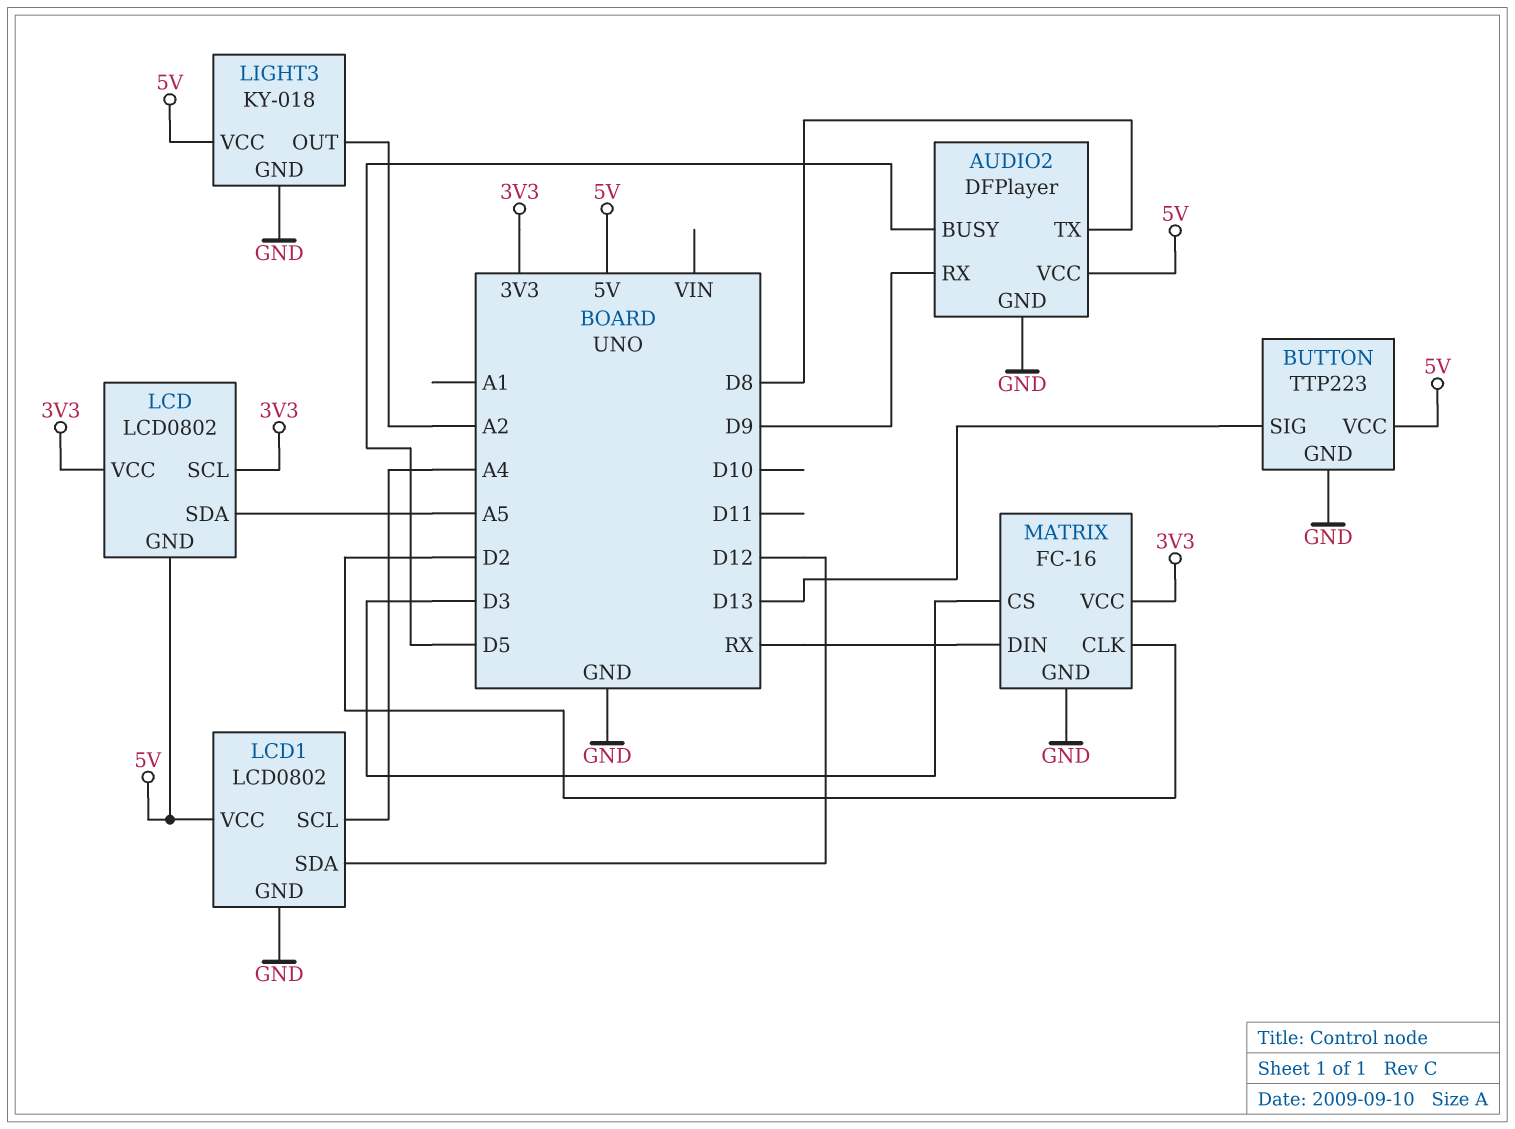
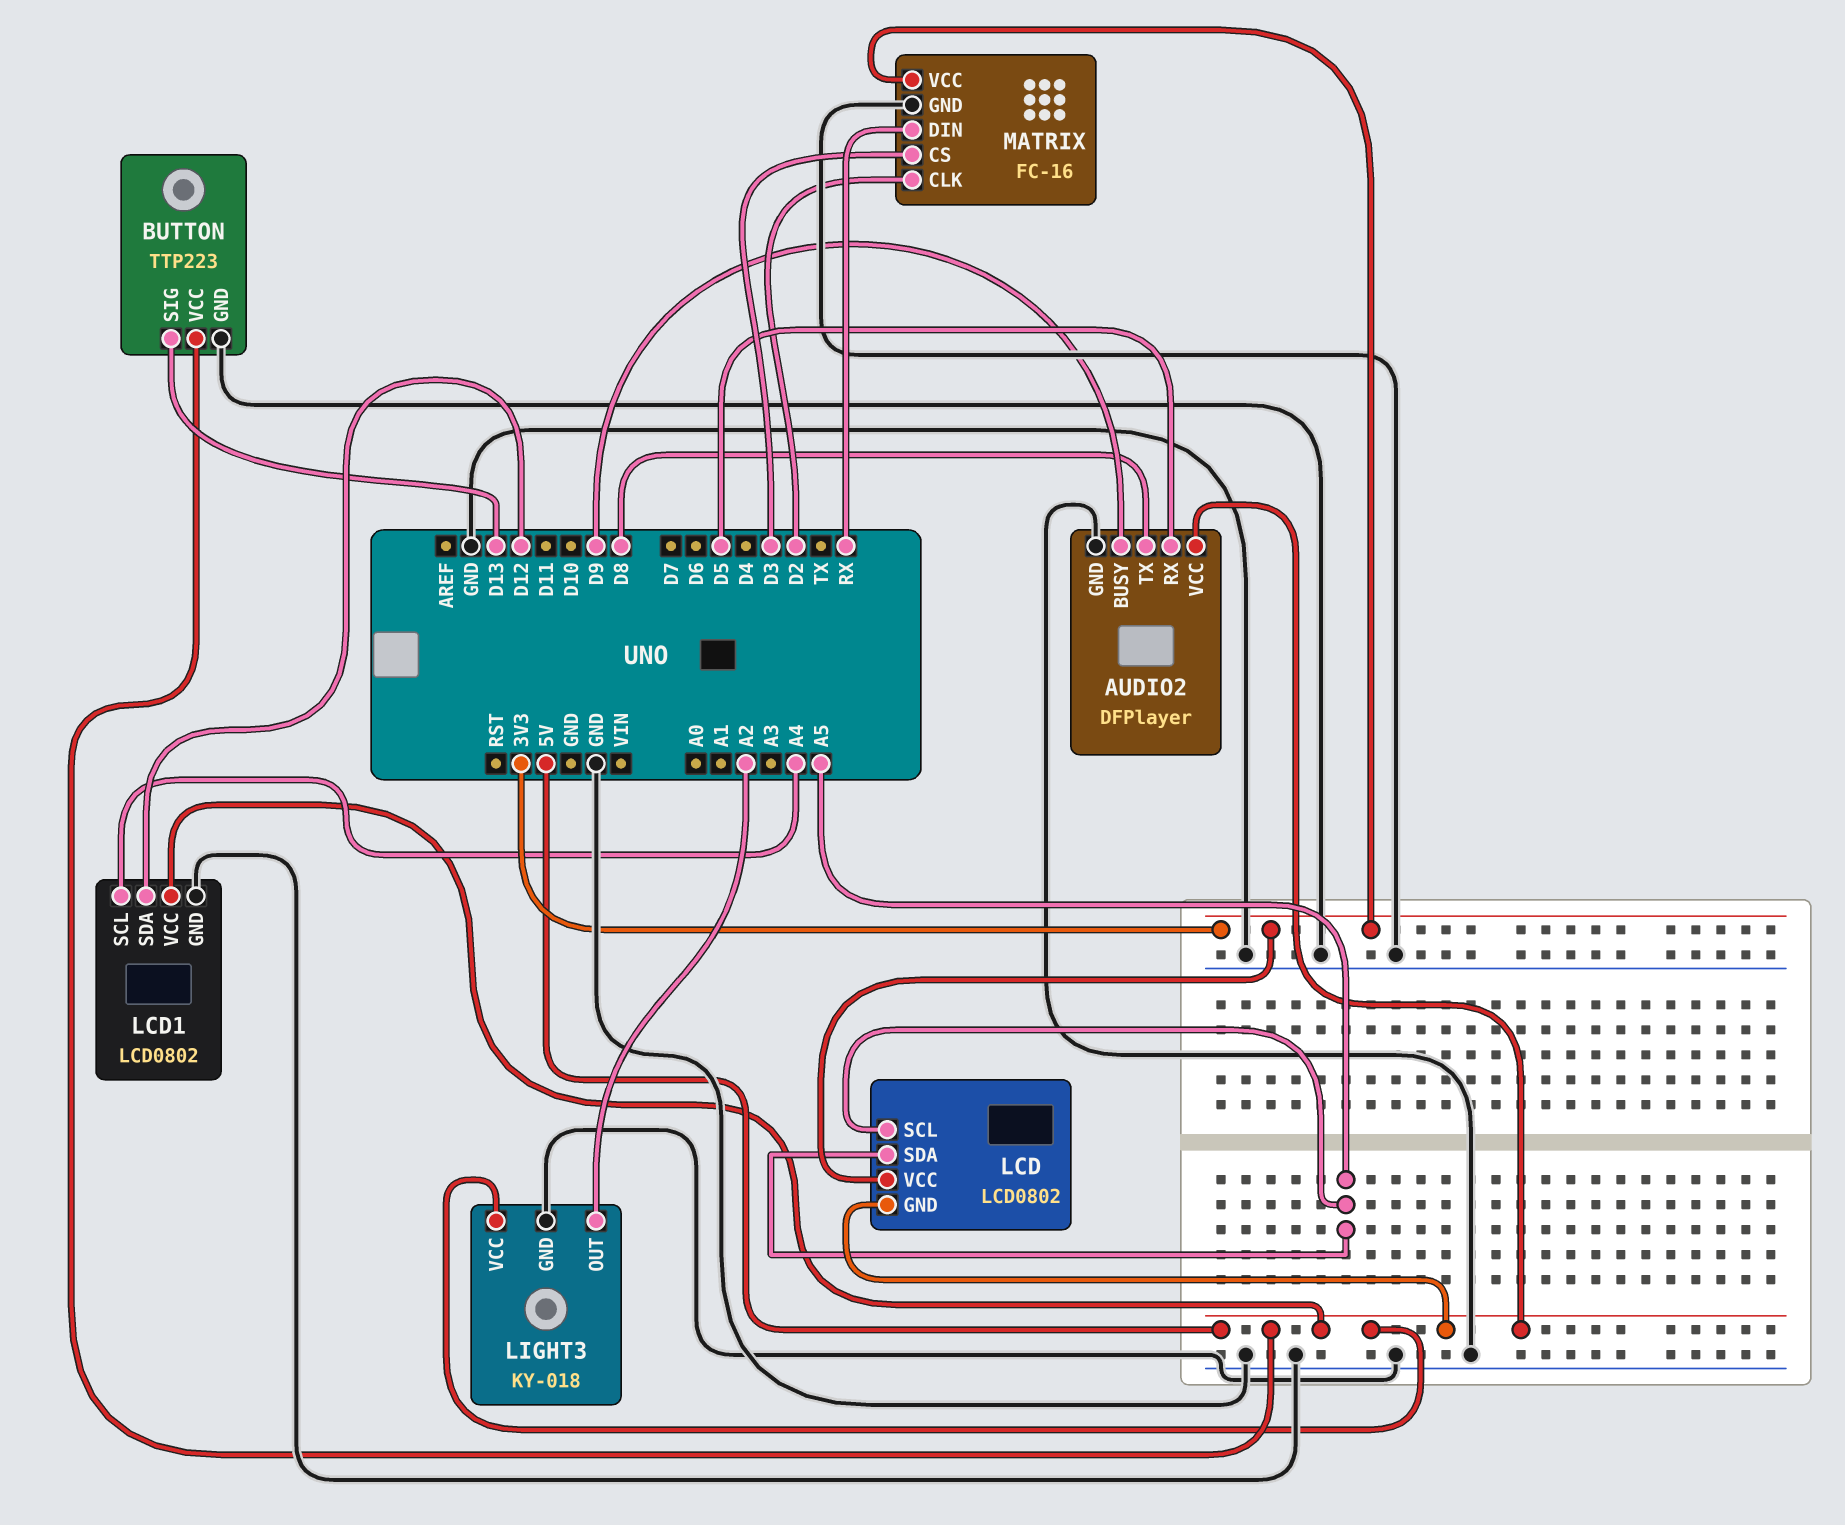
AUDIO2 pin BUSY: D5 -> D9
AUDIO2 pin RX: D9 -> D5
LCD pin SCL: 3V3 -> A5

